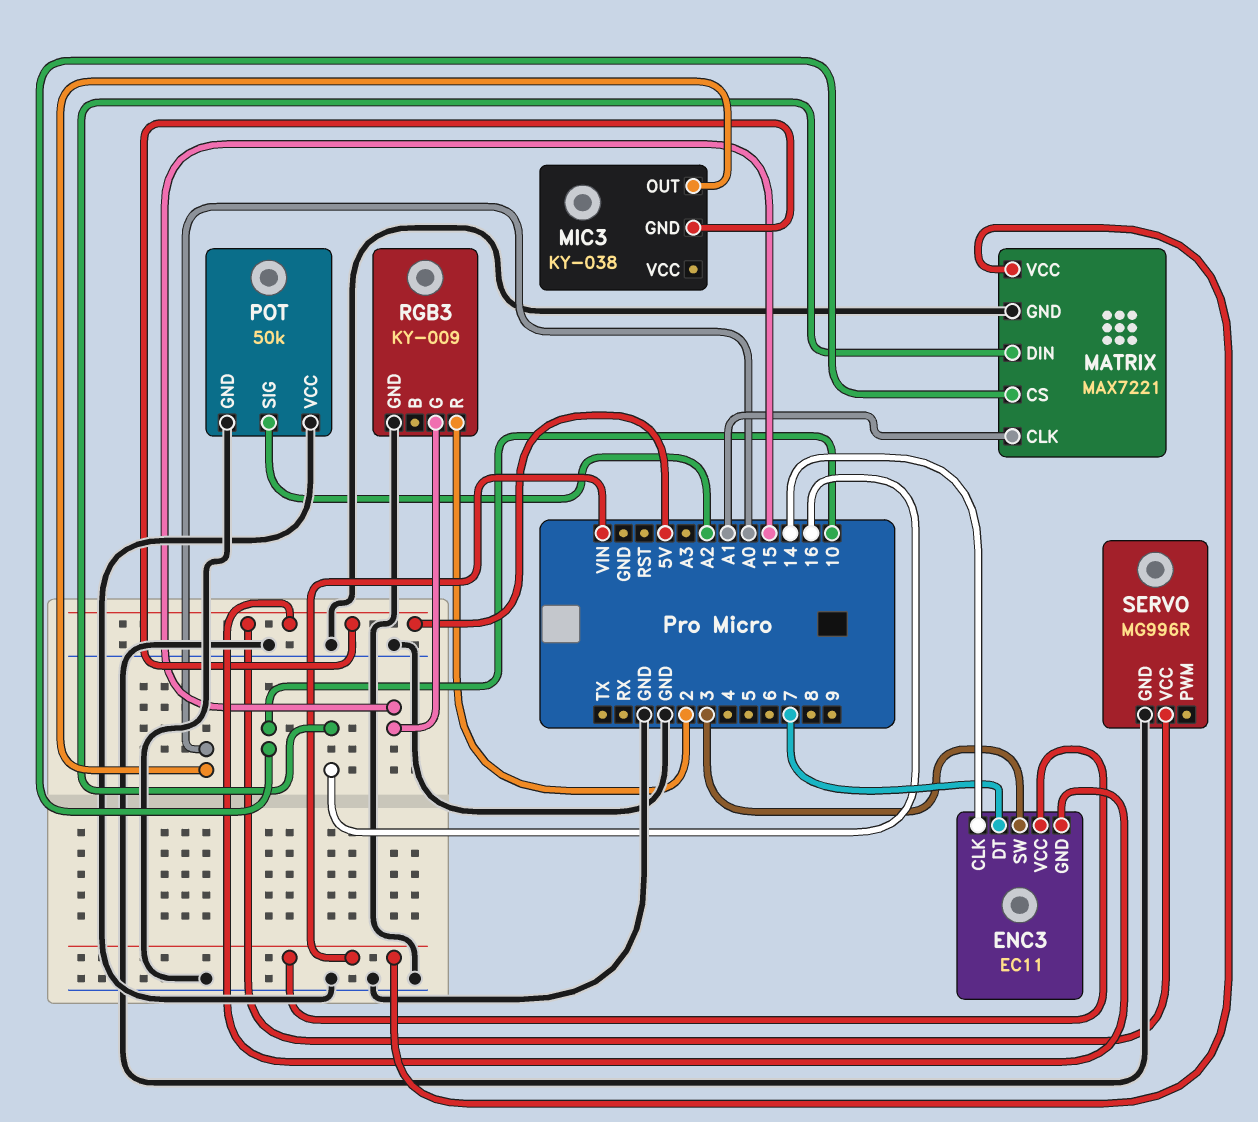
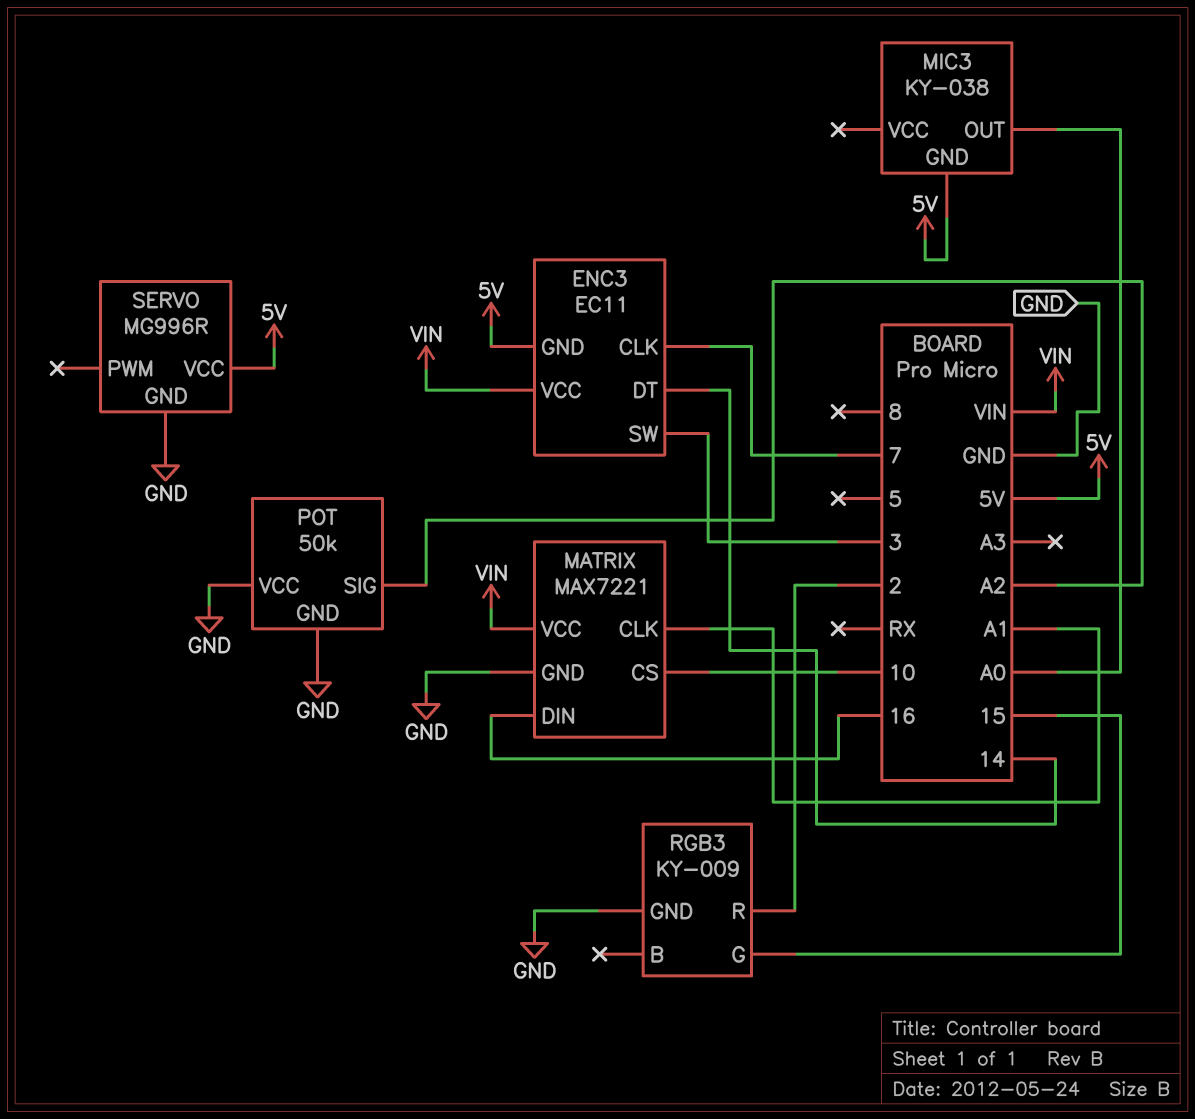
ENC3 pin CLK: 14 -> 7
ENC3 pin DT: 7 -> 14

